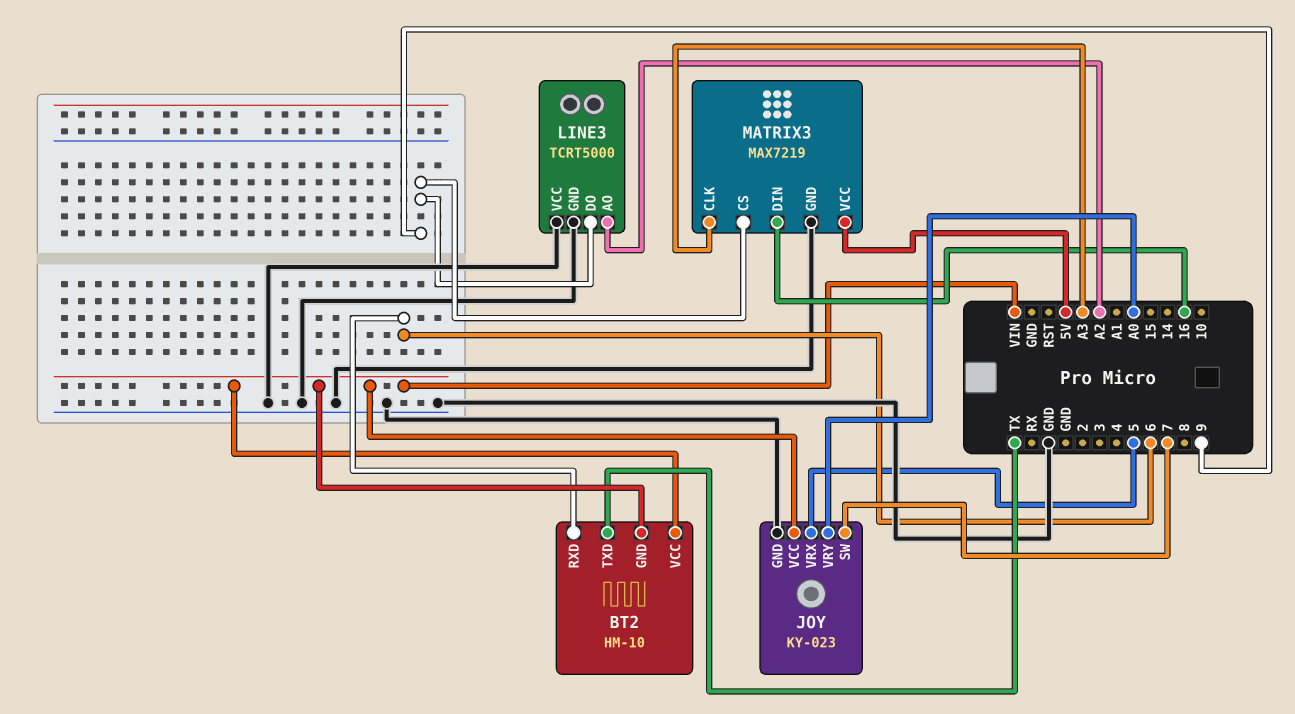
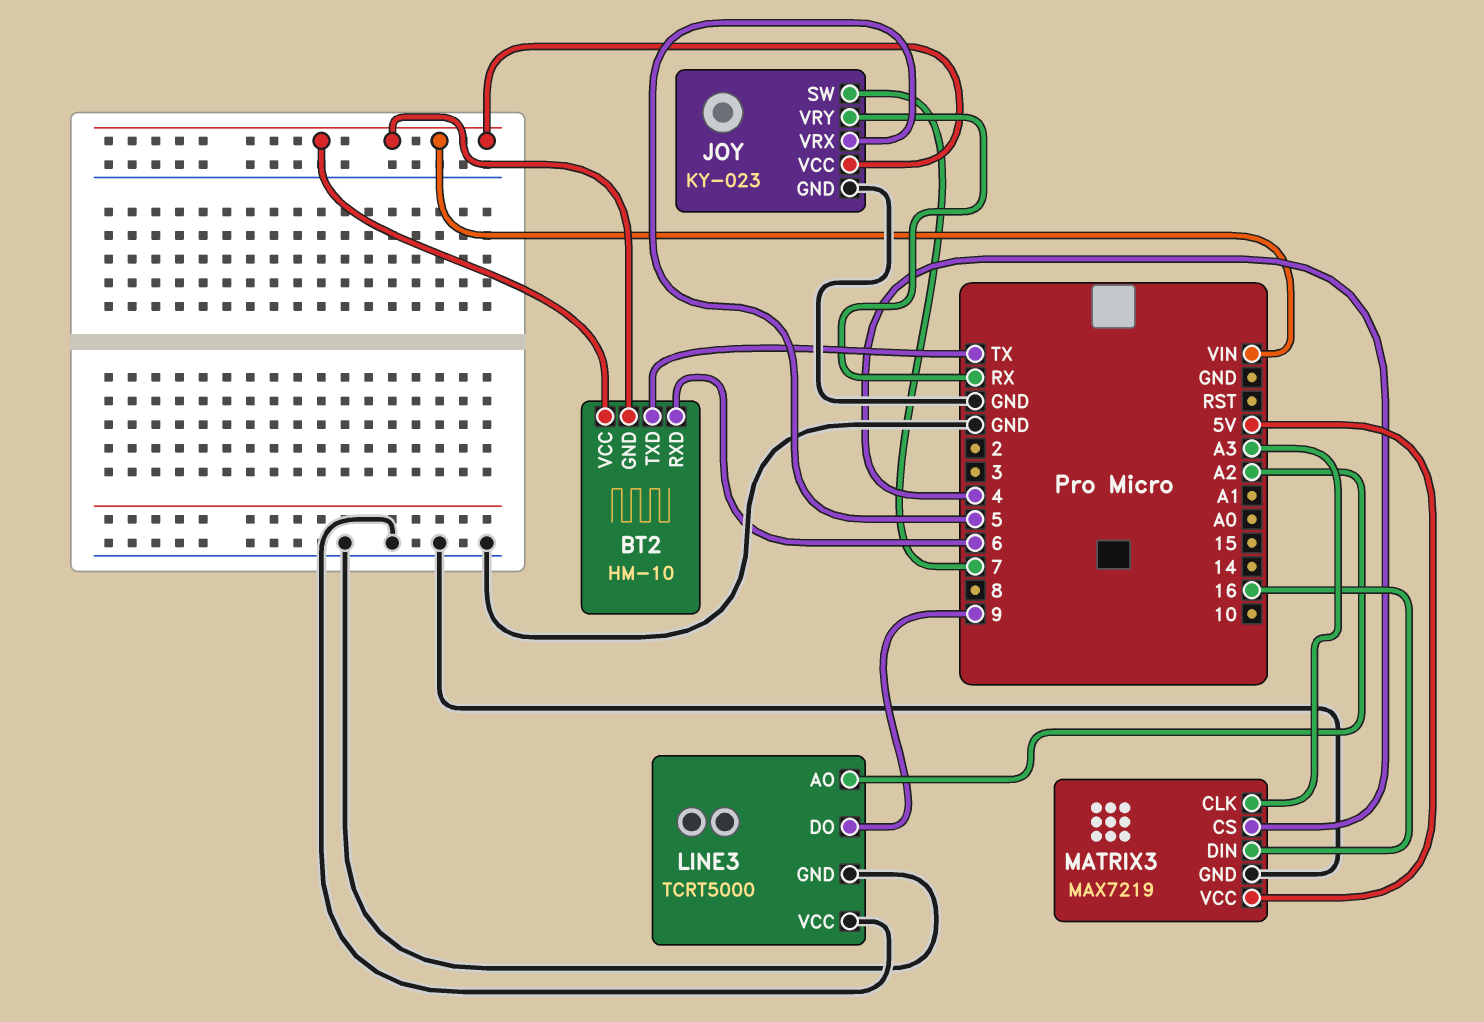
JOY pin VRY: A0 -> RX
MATRIX3 pin CS: 9 -> 4

